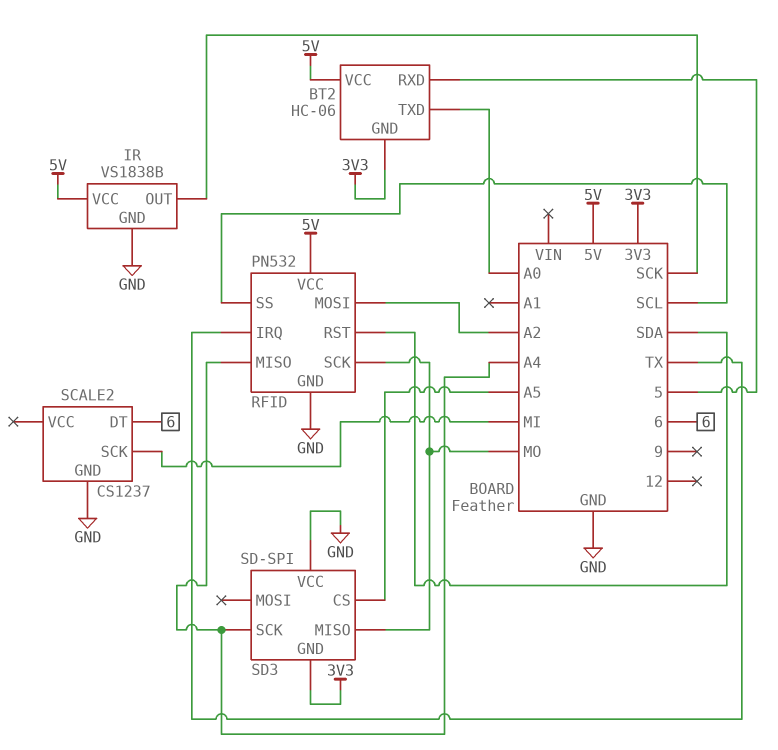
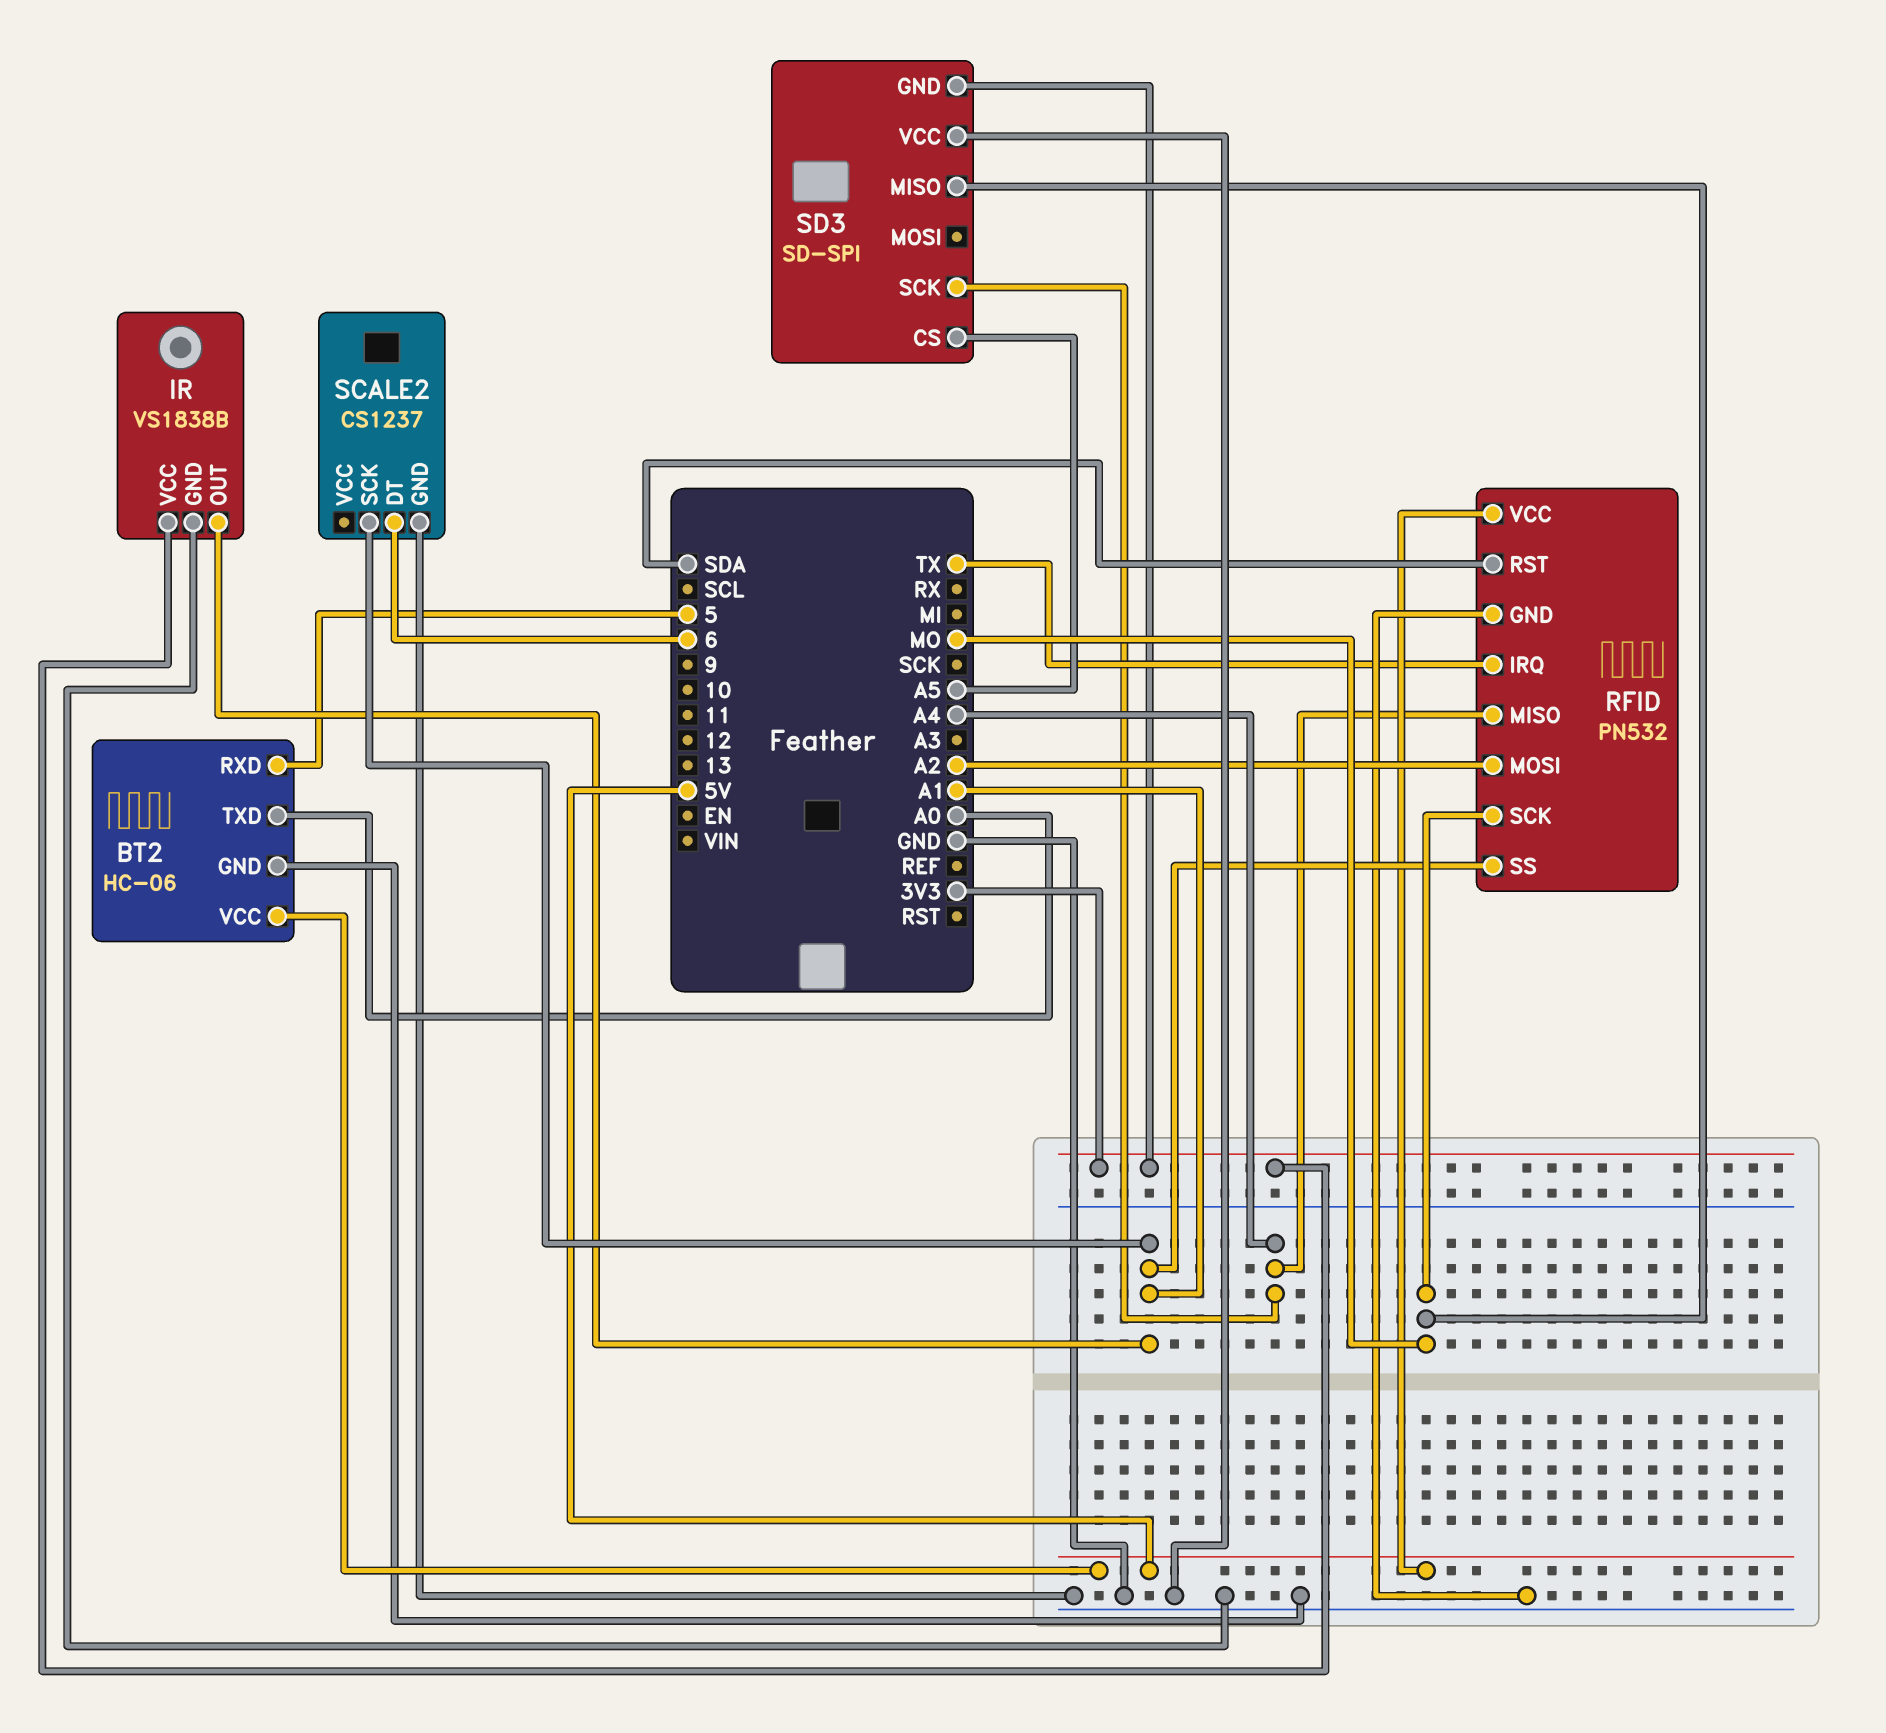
BT2 pin GND: 3V3 -> GND
IR pin OUT: SCK -> A1
IR pin VCC: 5V -> 3V3
RFID pin SS: SCL -> A1
SCALE2 pin SCK: MI -> A1

